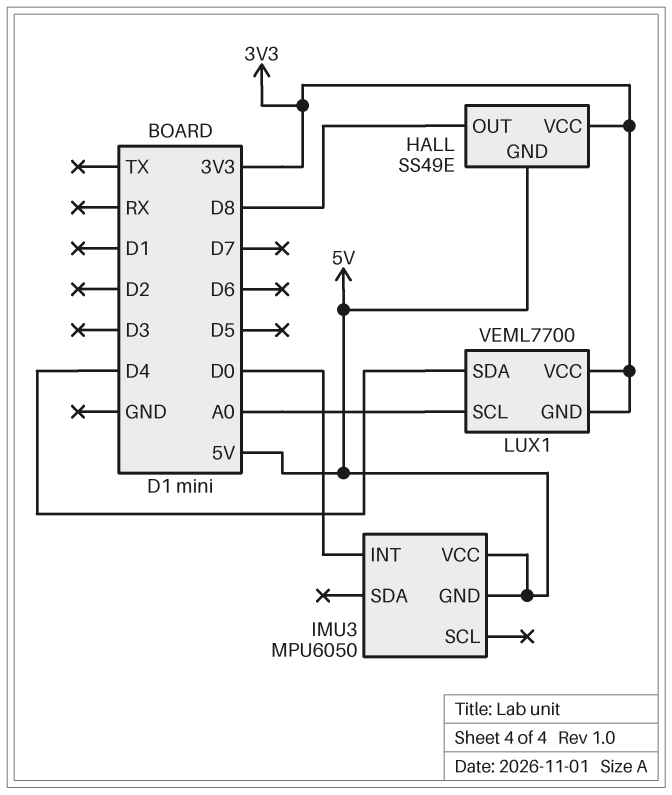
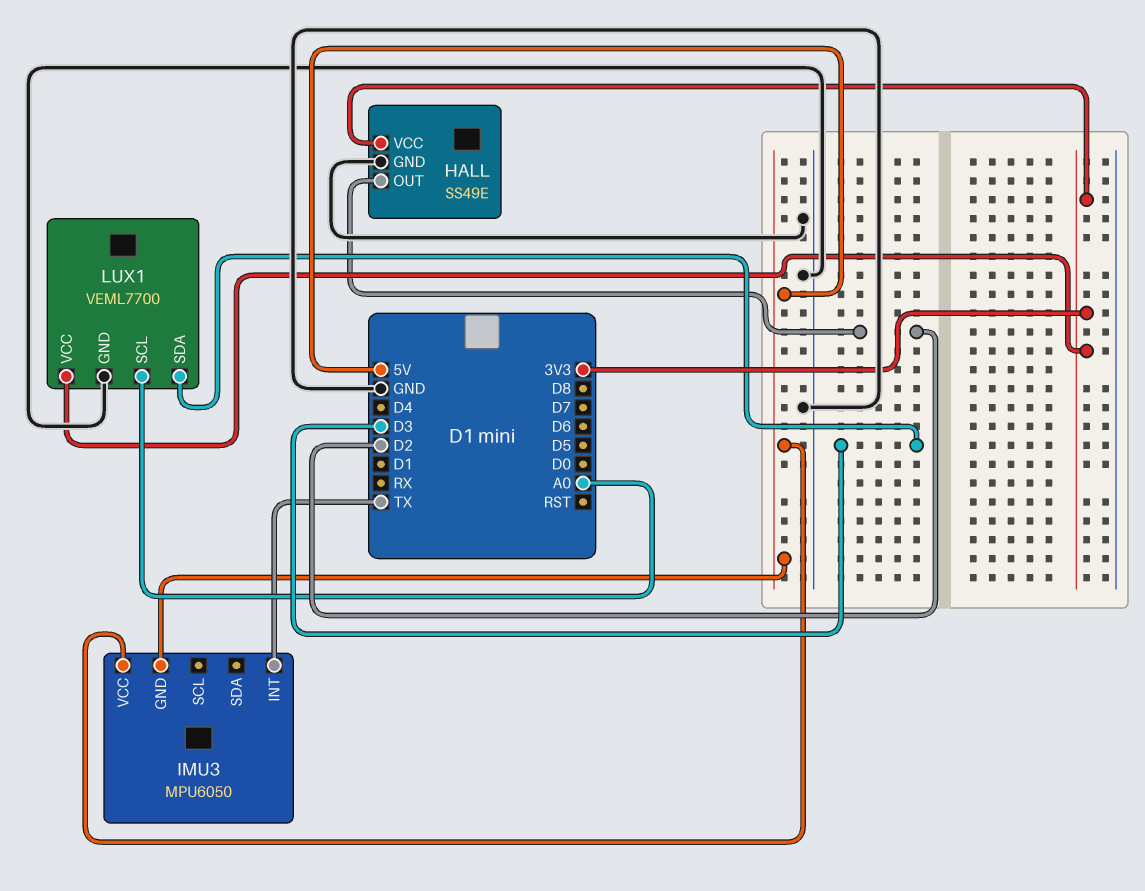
HALL pin GND: 5V -> GND
HALL pin OUT: D8 -> D2
IMU3 pin INT: D0 -> TX
LUX1 pin GND: 3V3 -> GND
LUX1 pin SDA: D4 -> D3

